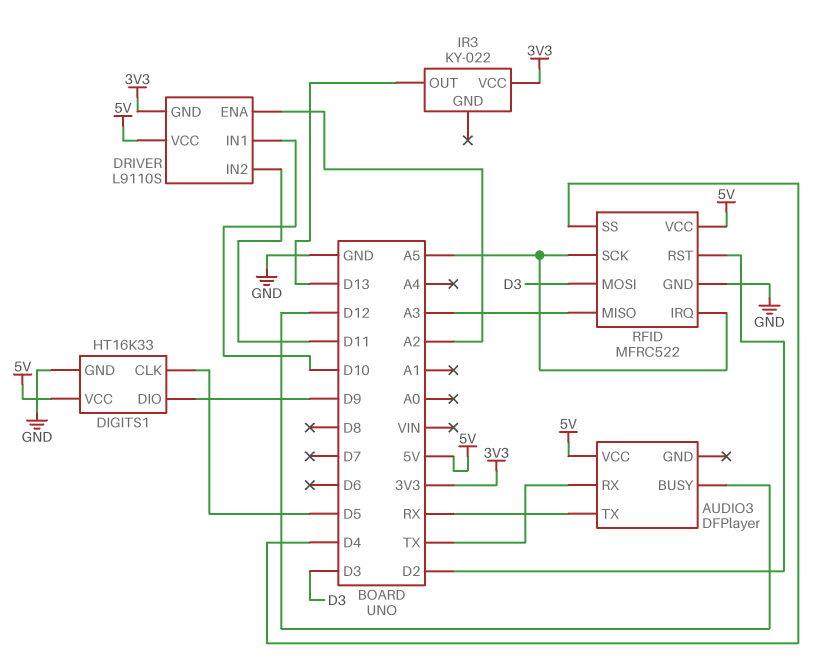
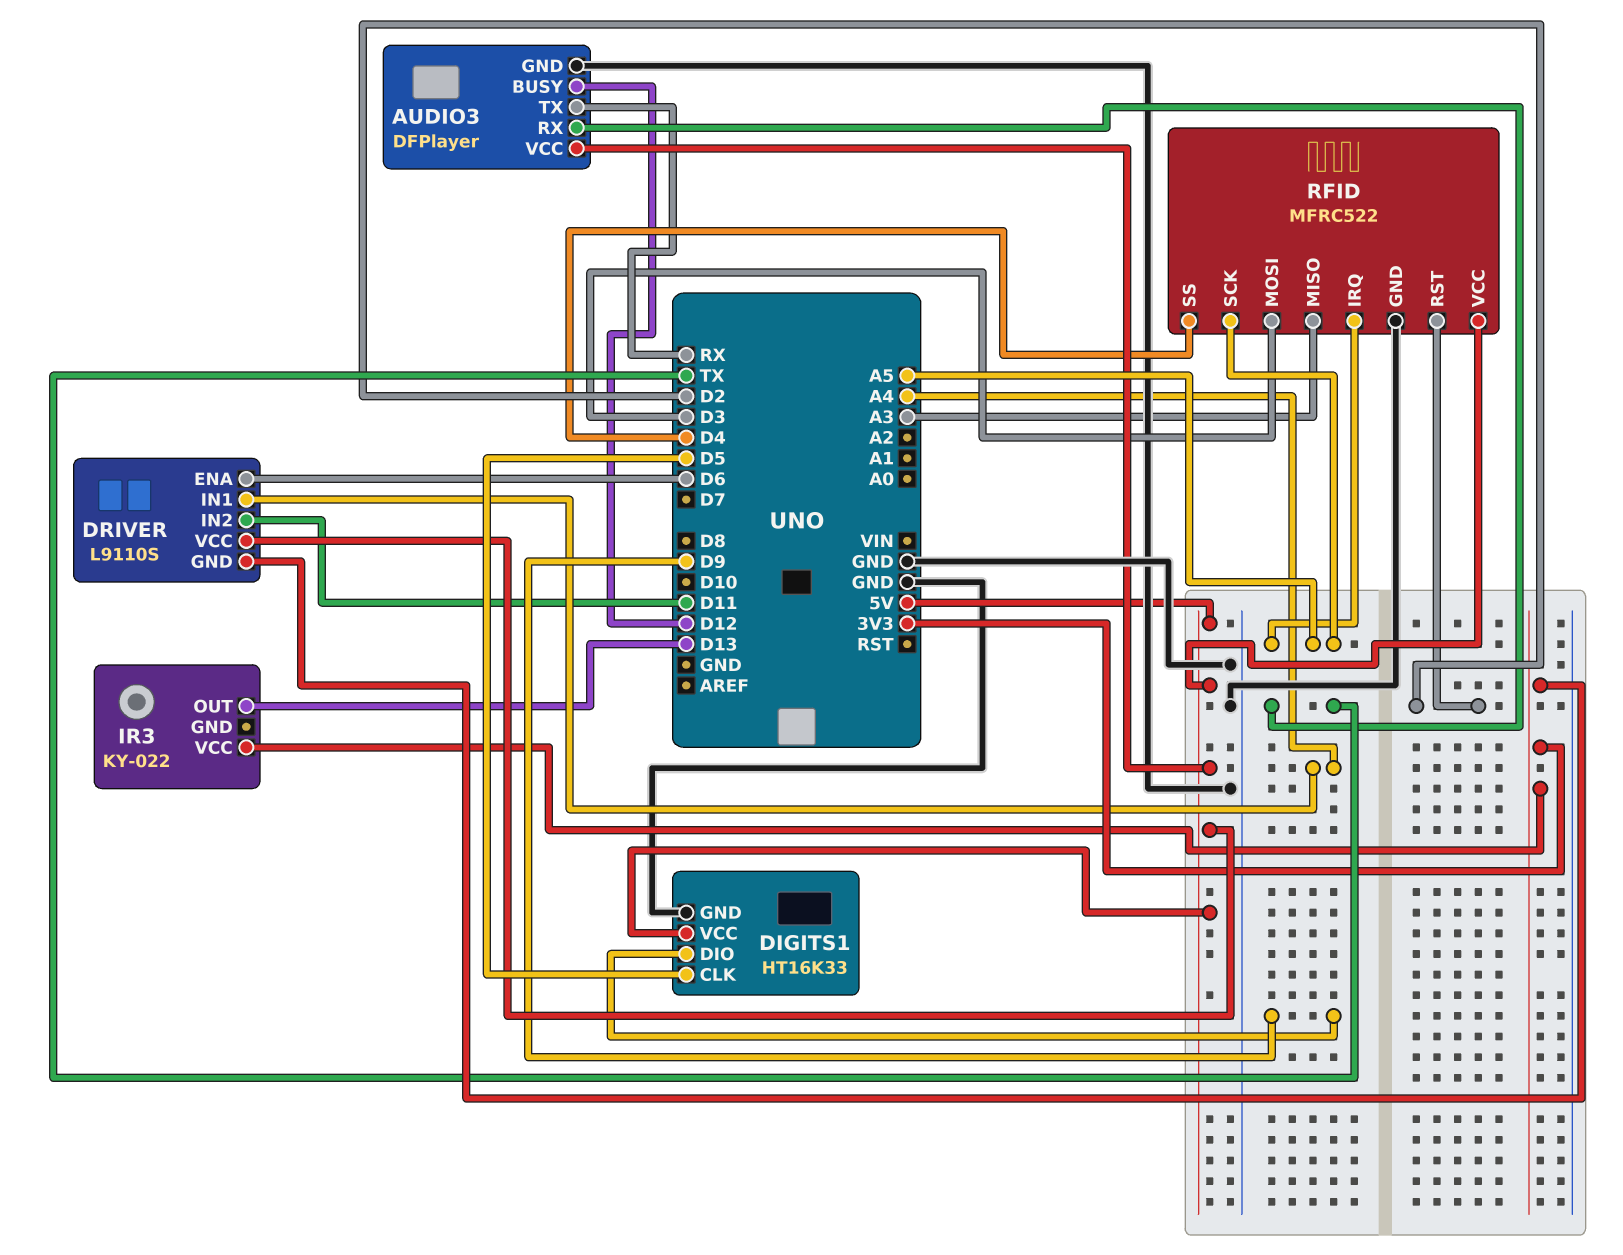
AUDIO3 pin GND: none -> GND
DRIVER pin ENA: A2 -> D6
DRIVER pin IN1: D10 -> A4

